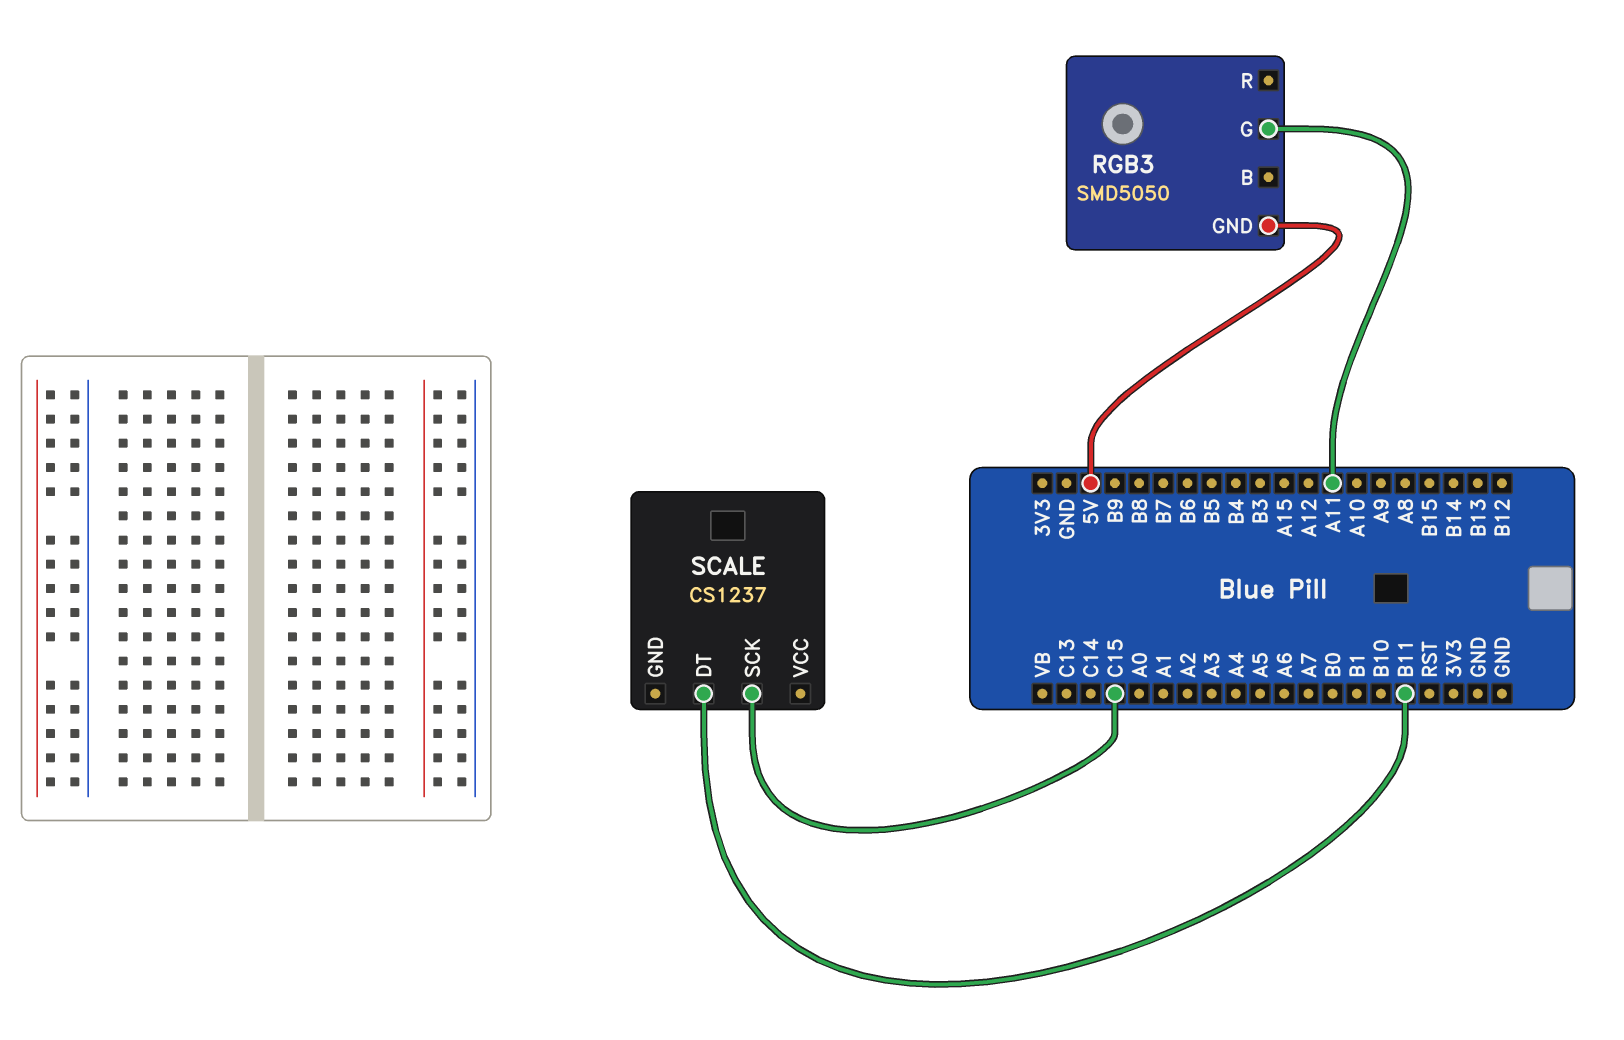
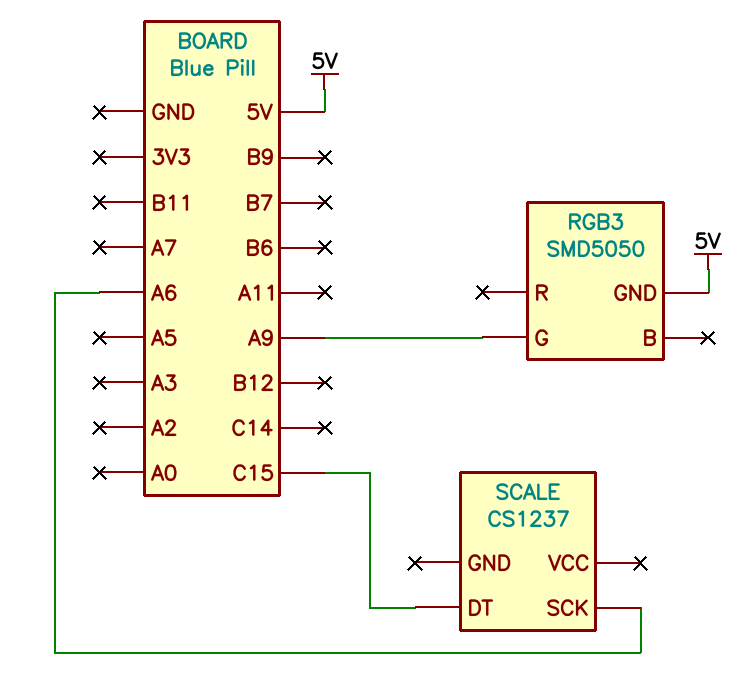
RGB3 pin G: A11 -> A9
SCALE pin DT: B11 -> C15
SCALE pin SCK: C15 -> A6

